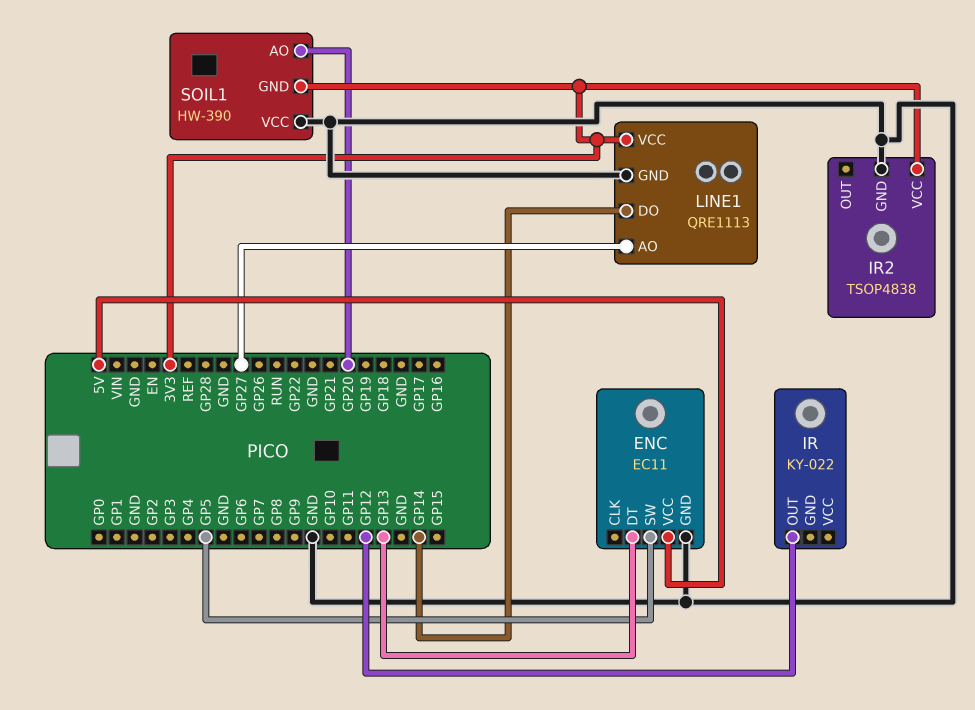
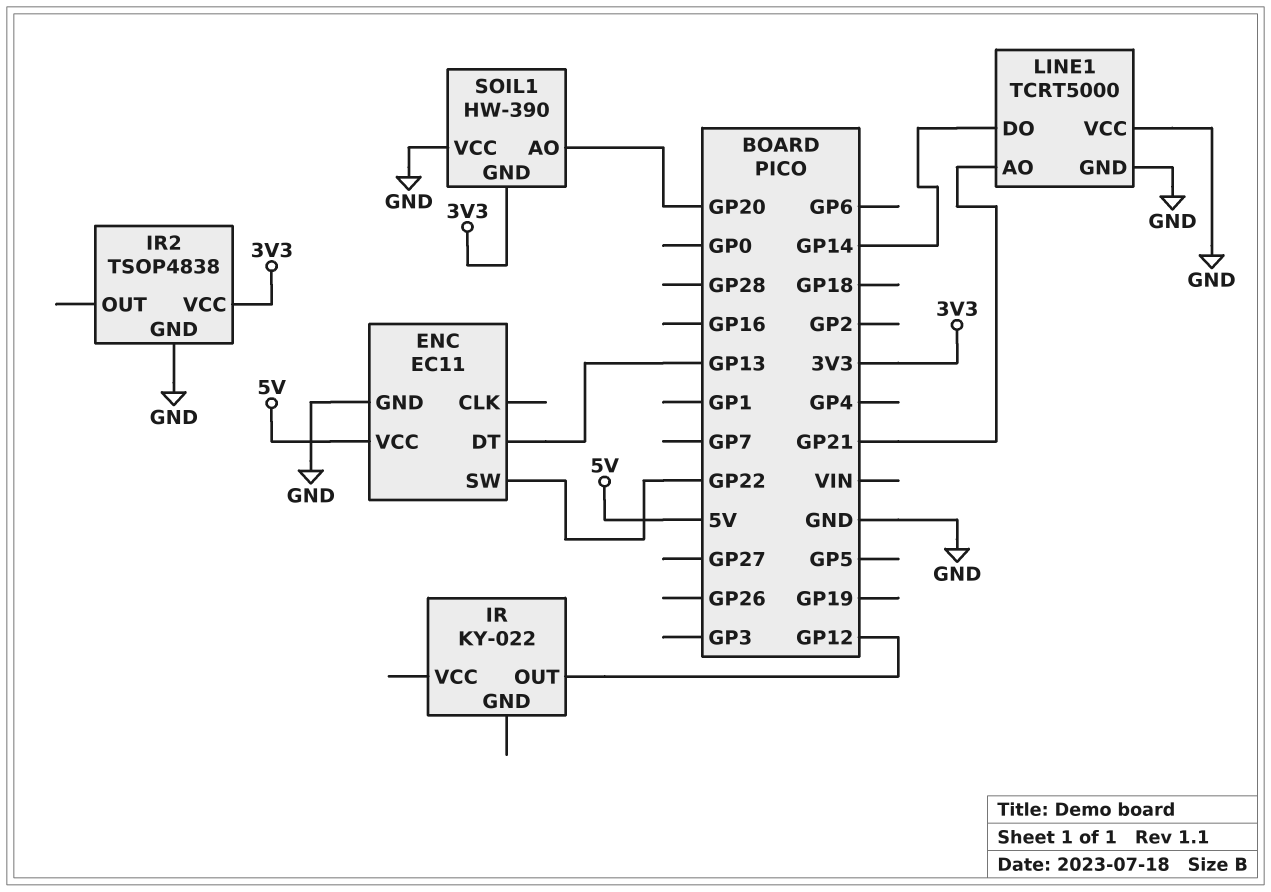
ENC pin SW: GP5 -> GP22
LINE1: QRE1113 -> TCRT5000
LINE1 pin AO: GP27 -> GP21
LINE1 pin VCC: 3V3 -> GND

